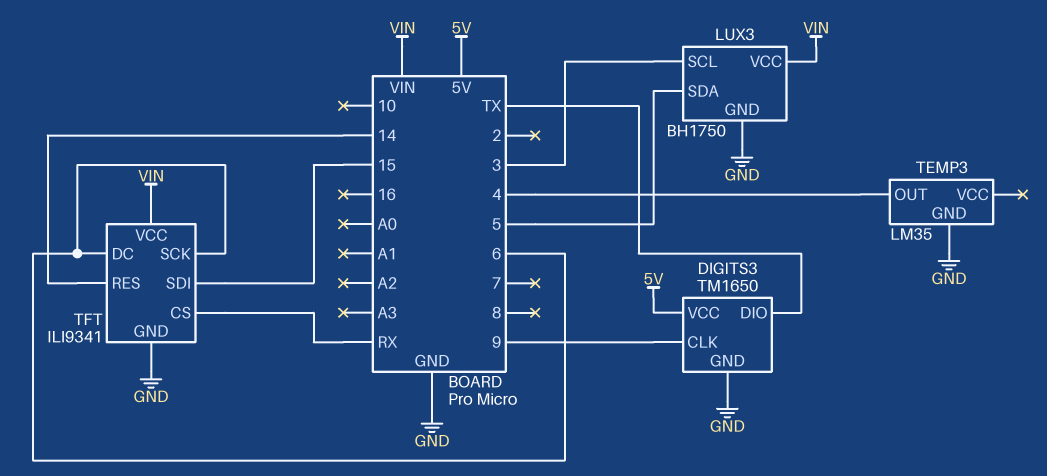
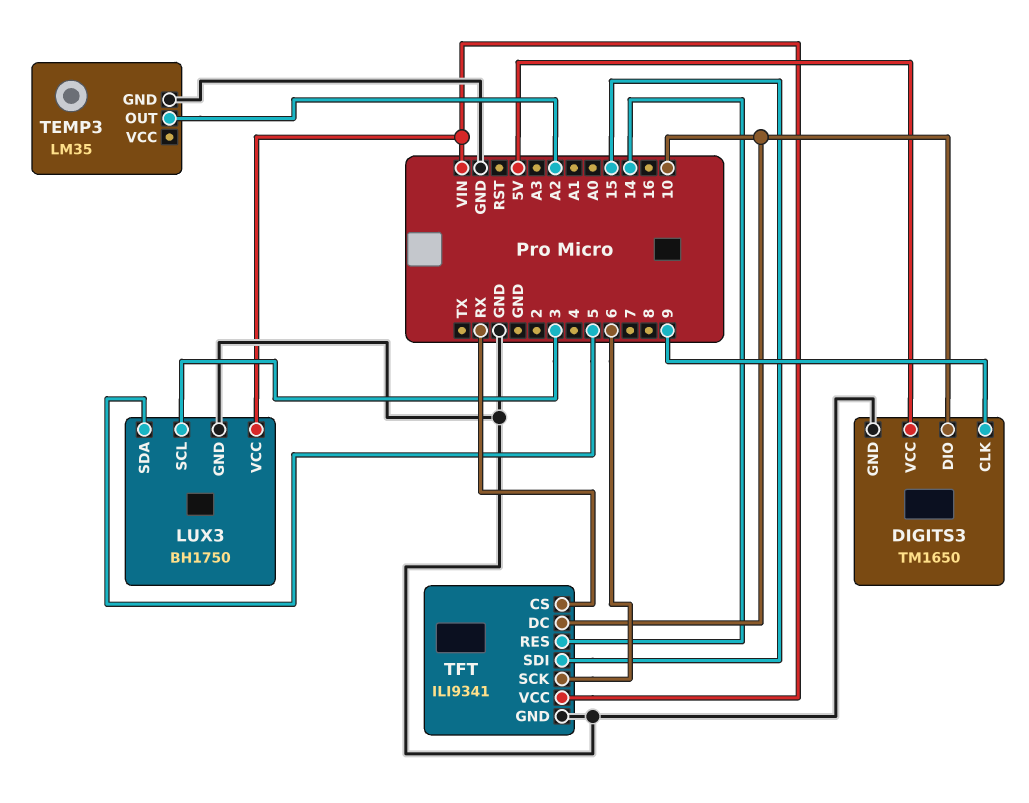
DIGITS3 pin DIO: TX -> 10
TEMP3 pin OUT: 4 -> A2
TFT pin DC: 6 -> 10

